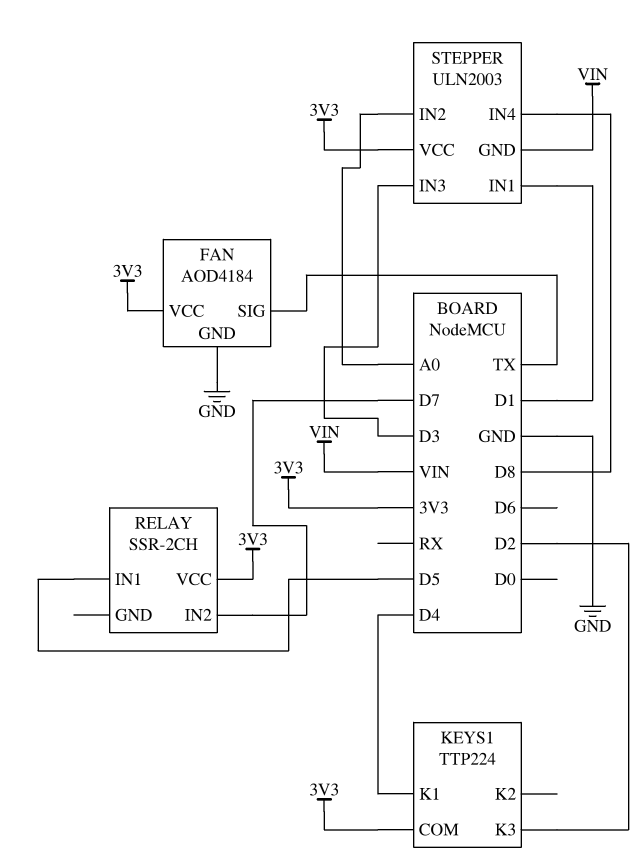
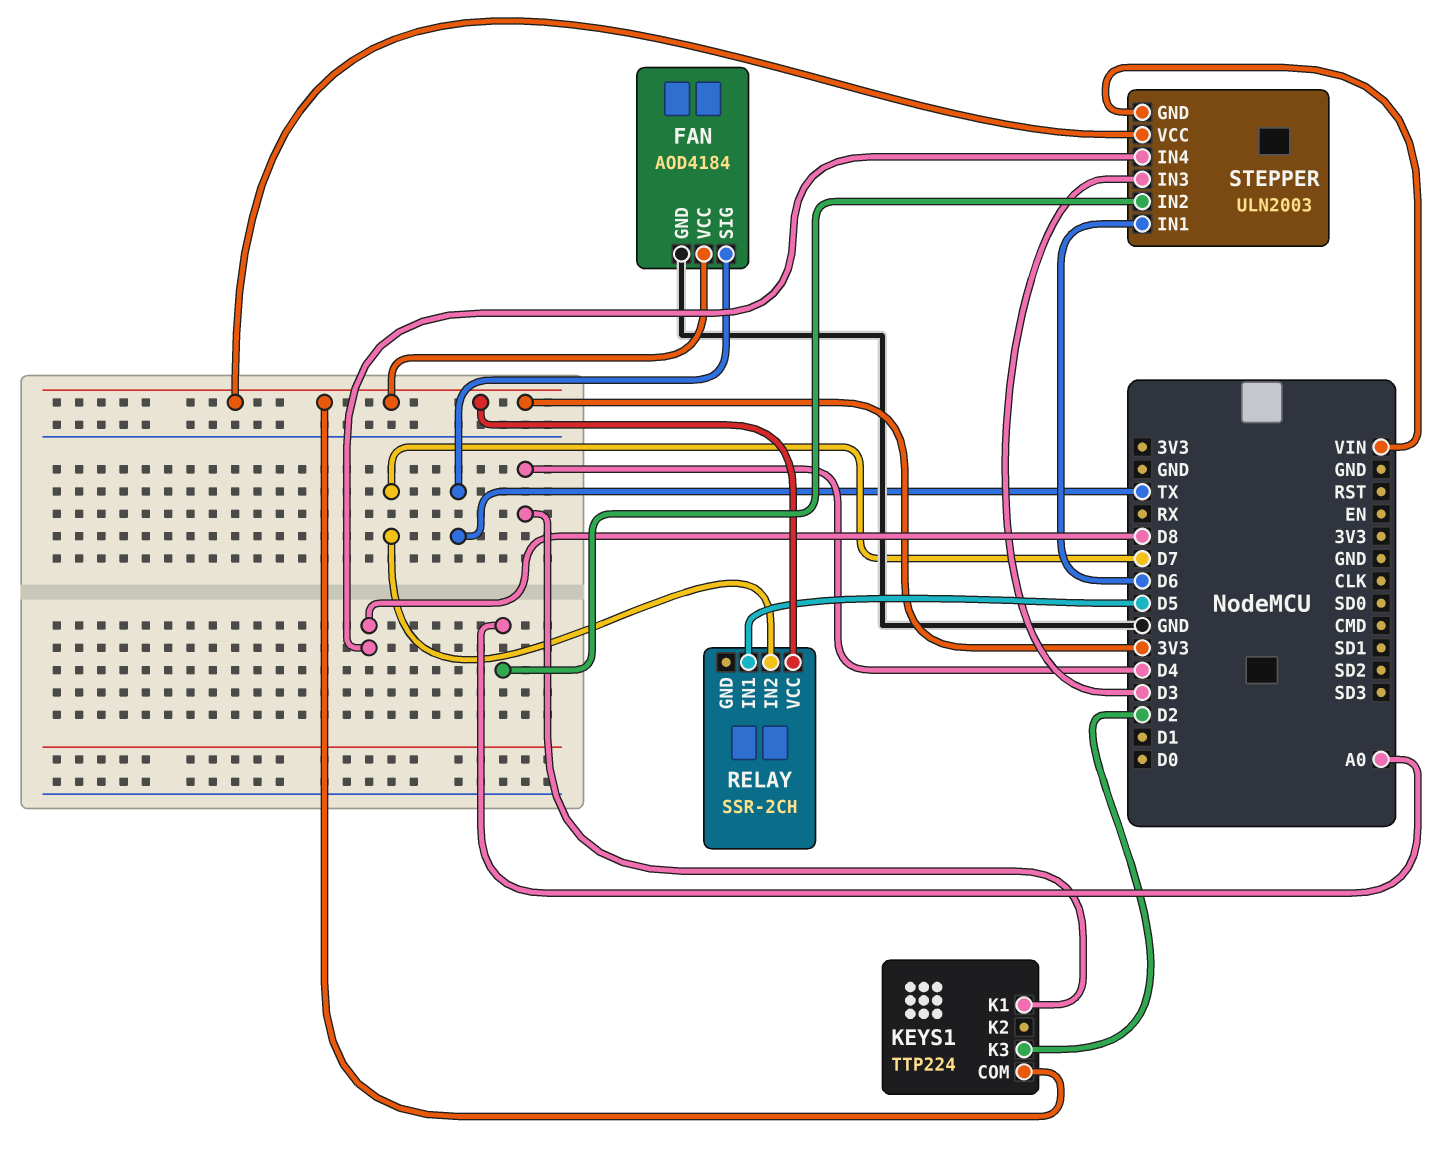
STEPPER pin IN1: D1 -> D6

